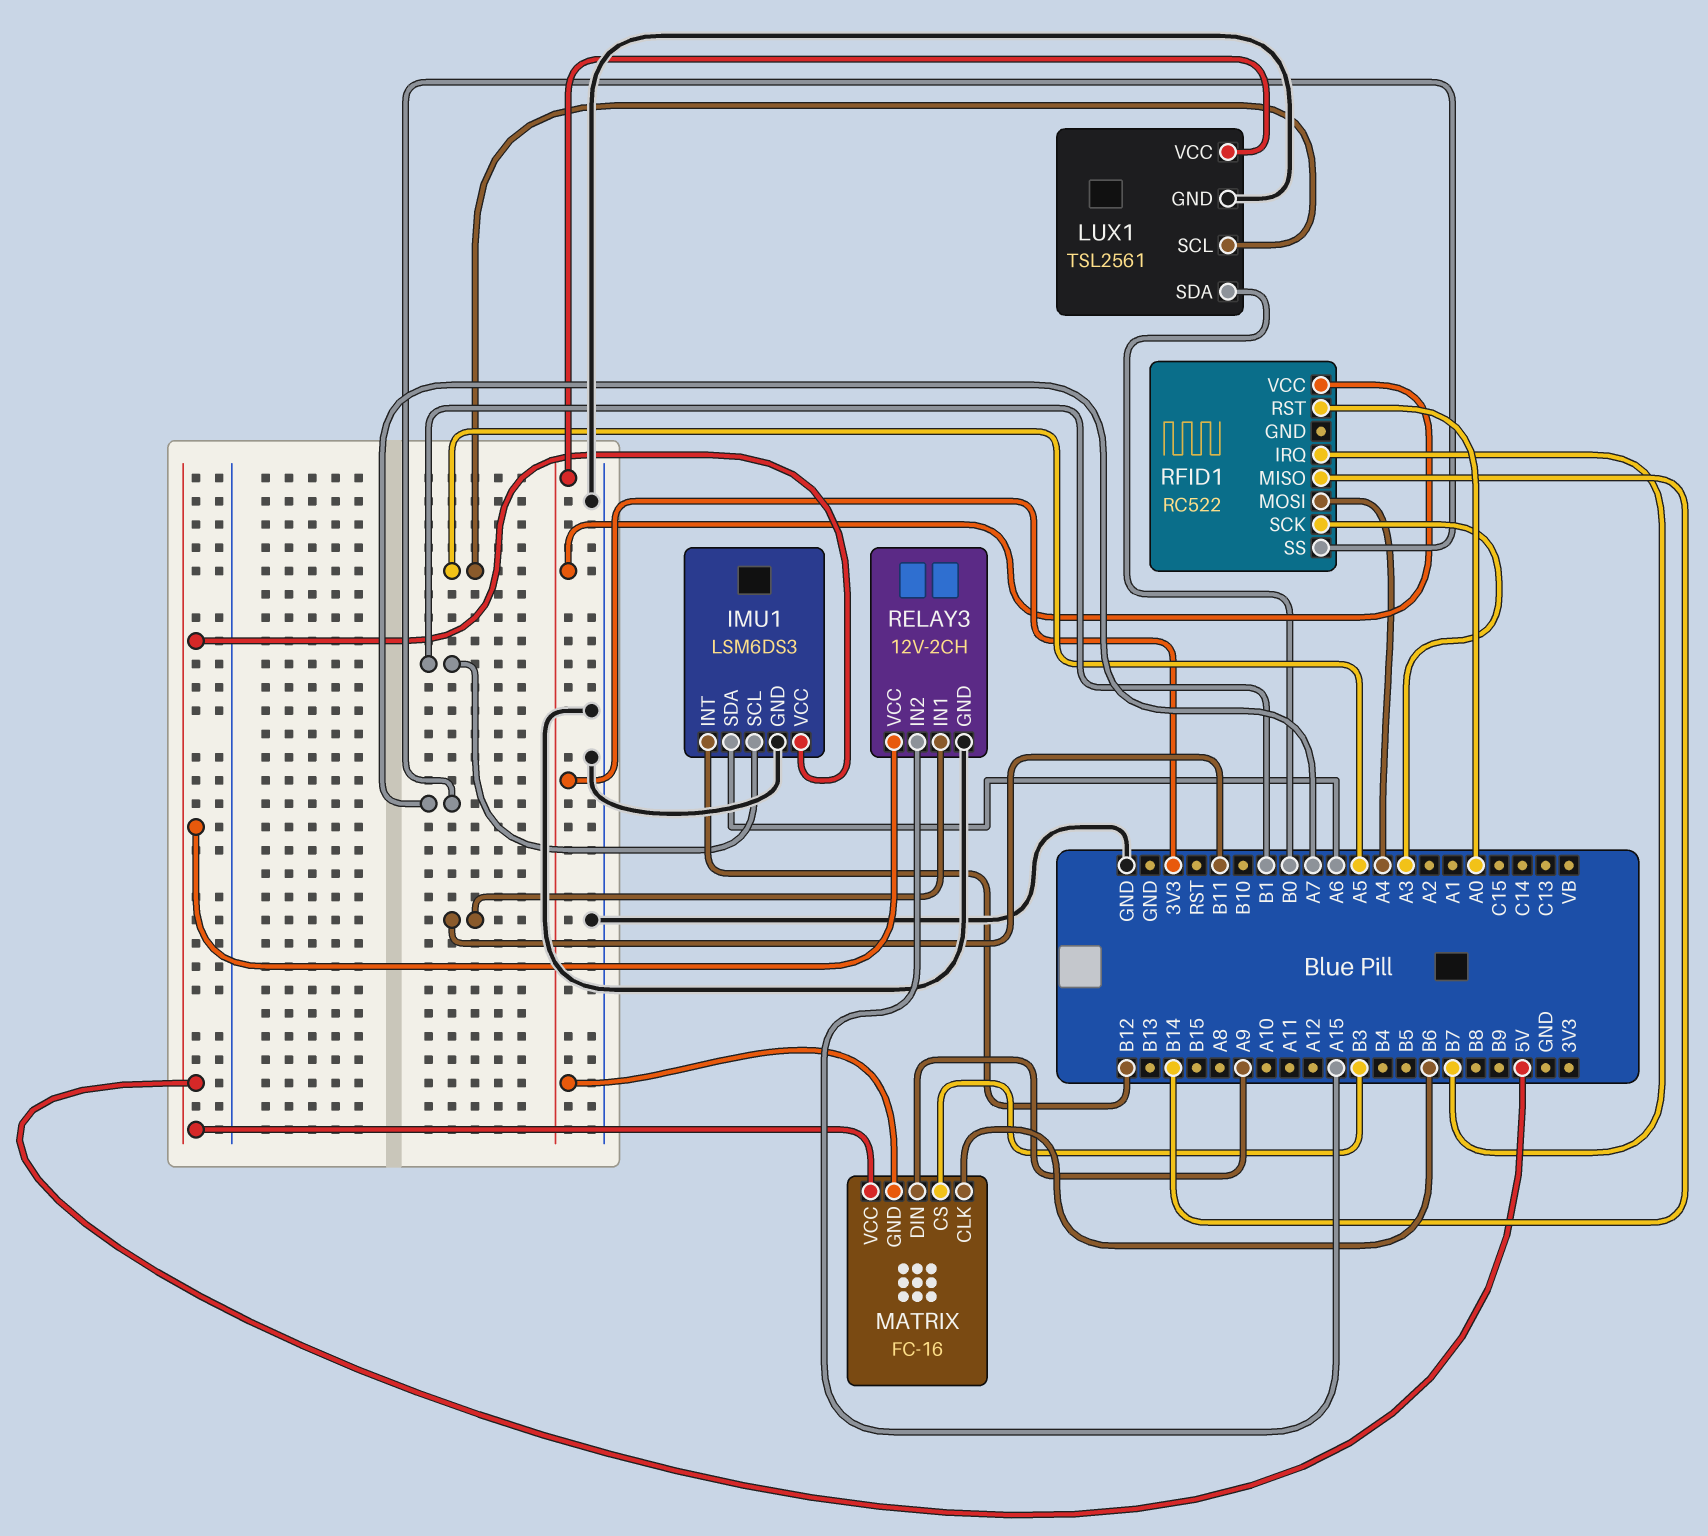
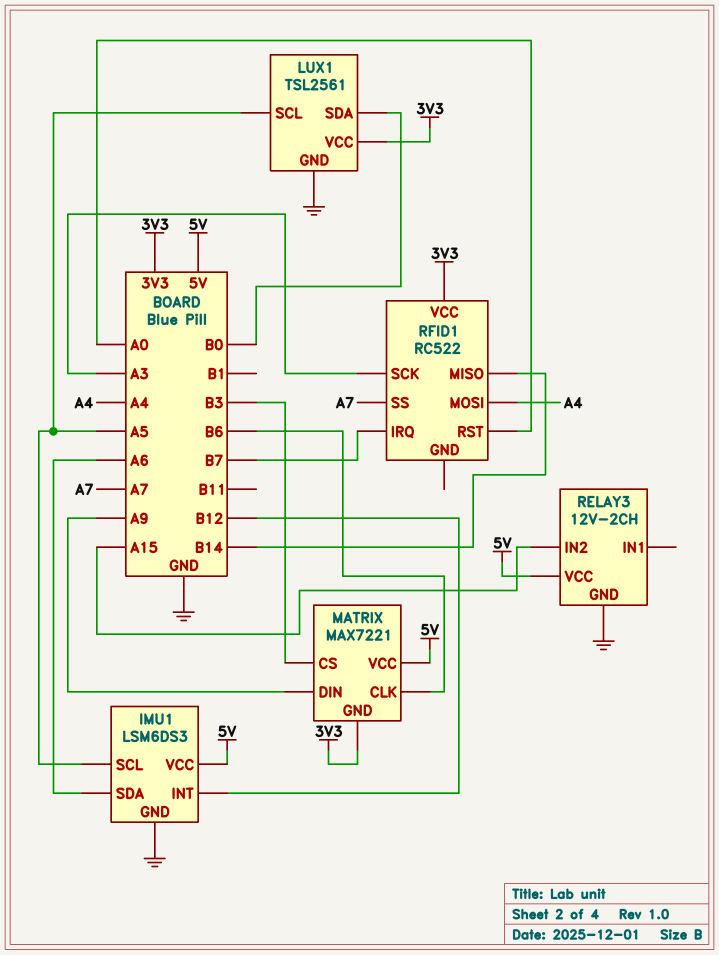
IMU1 pin SCL: B1 -> A5
MATRIX: FC-16 -> MAX7221
RELAY3 pin IN1: B11 -> none

